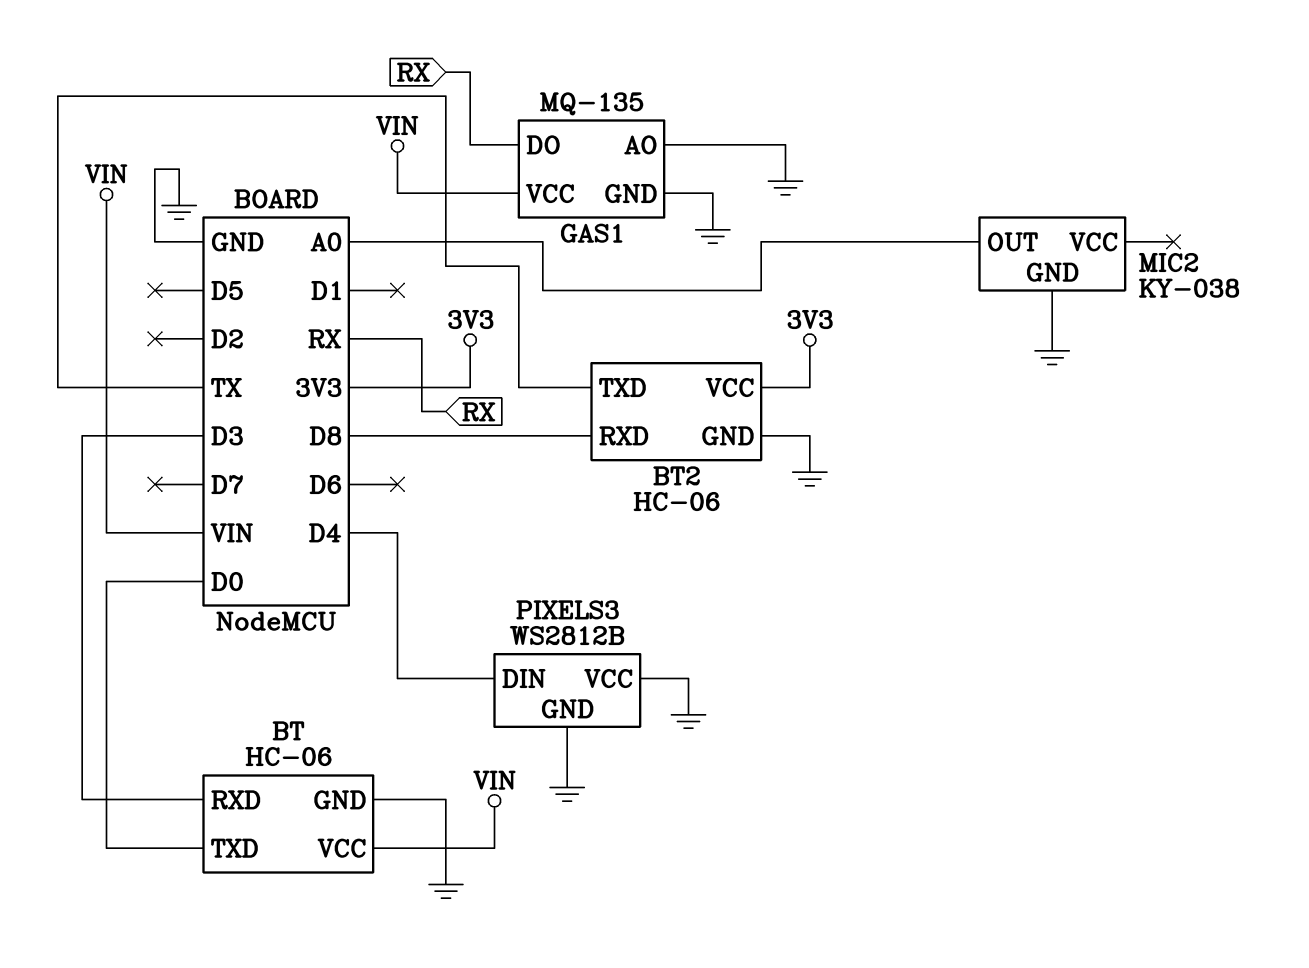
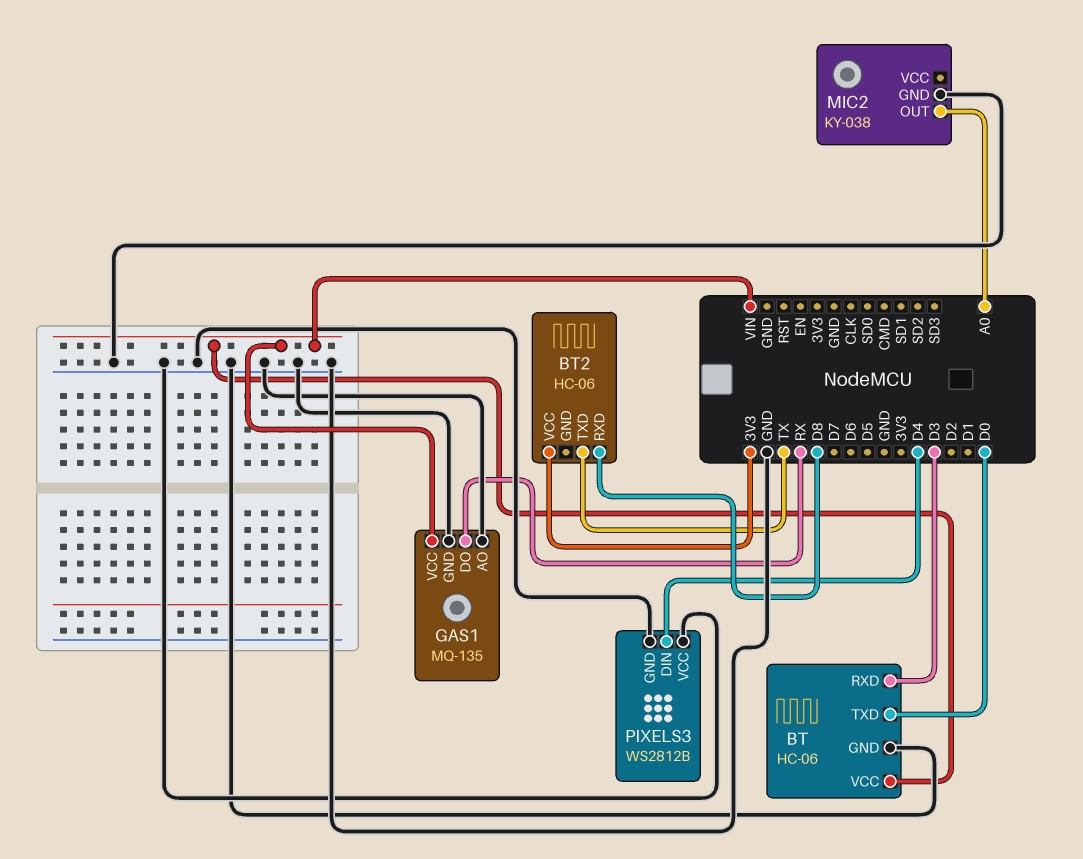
BT2 pin GND: GND -> none

